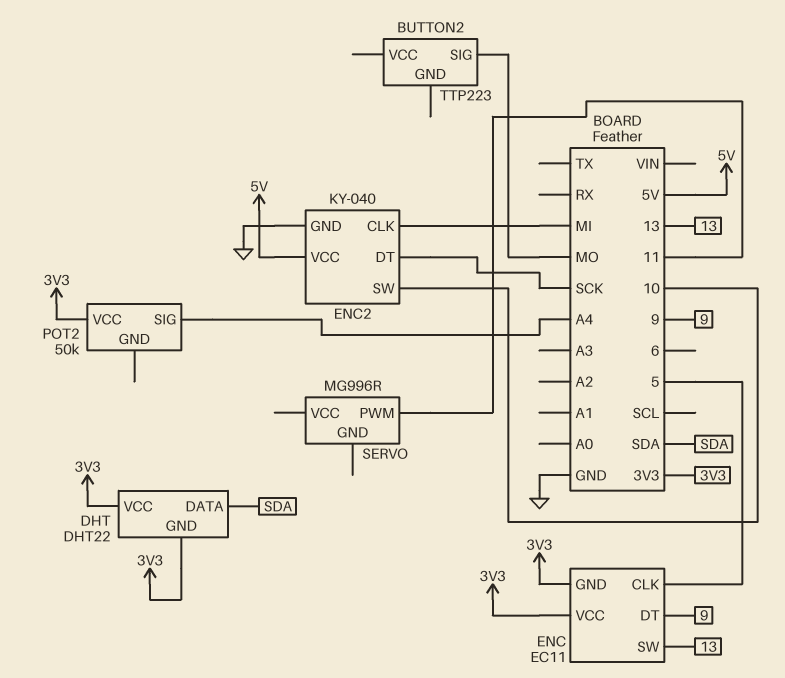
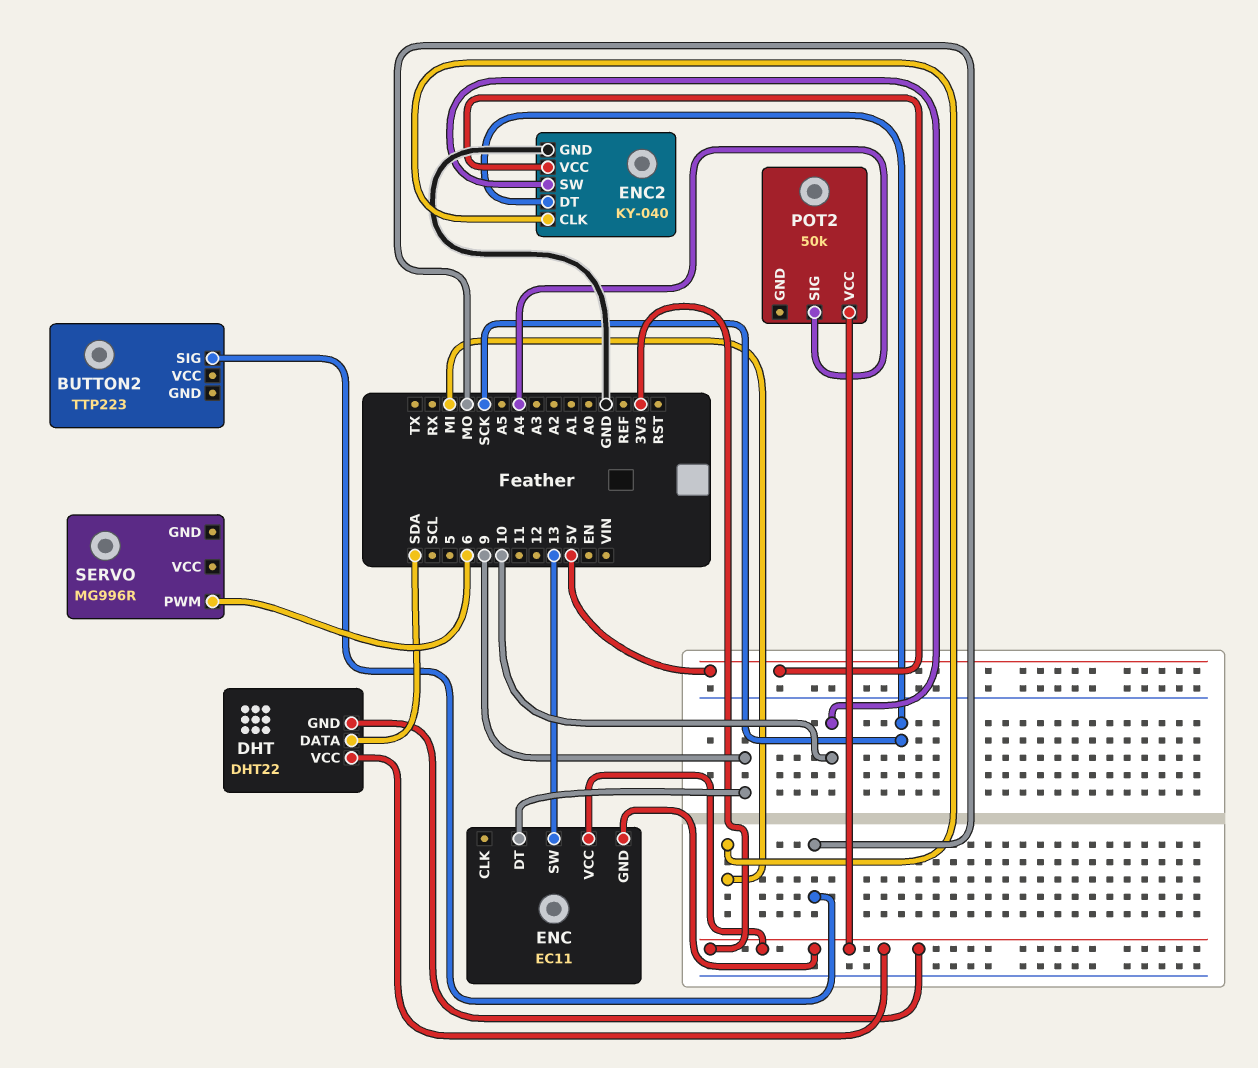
ENC pin CLK: 5 -> none
SERVO pin PWM: 11 -> 6

